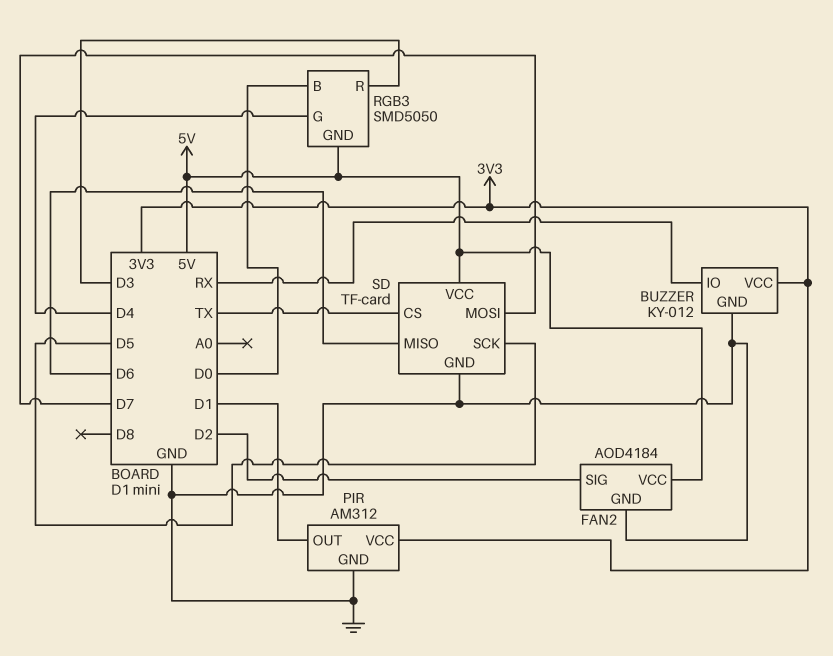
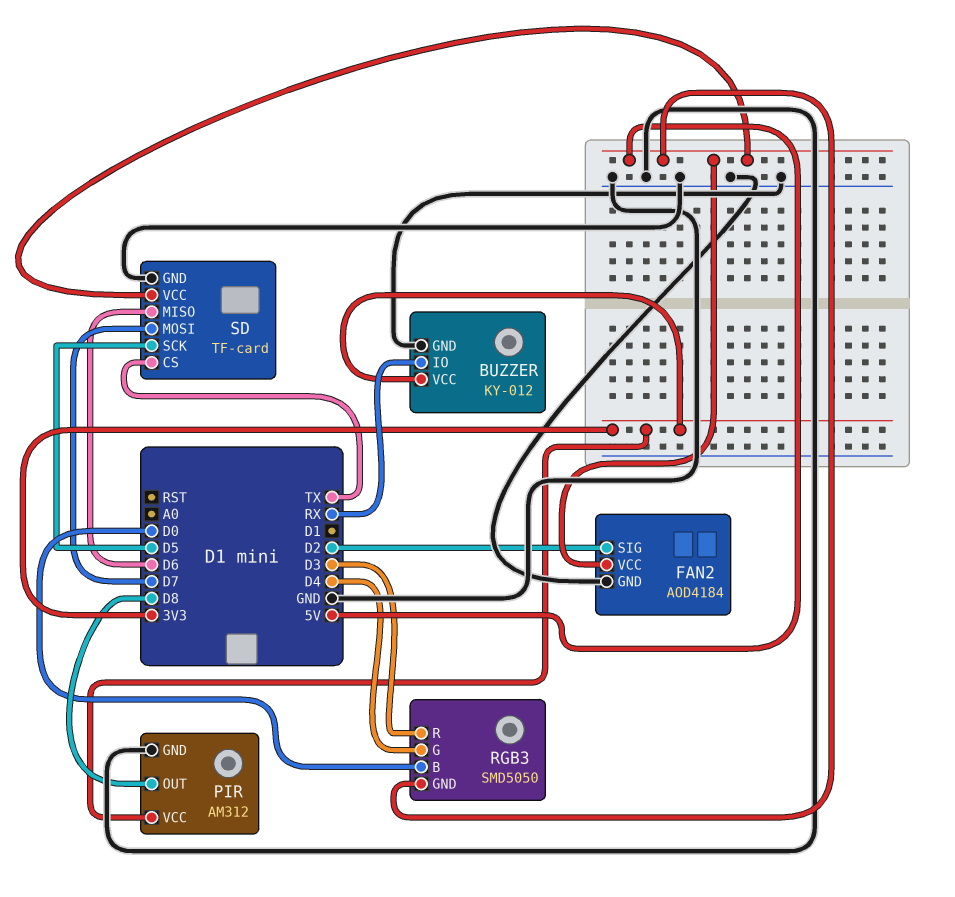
PIR pin OUT: D1 -> D8

